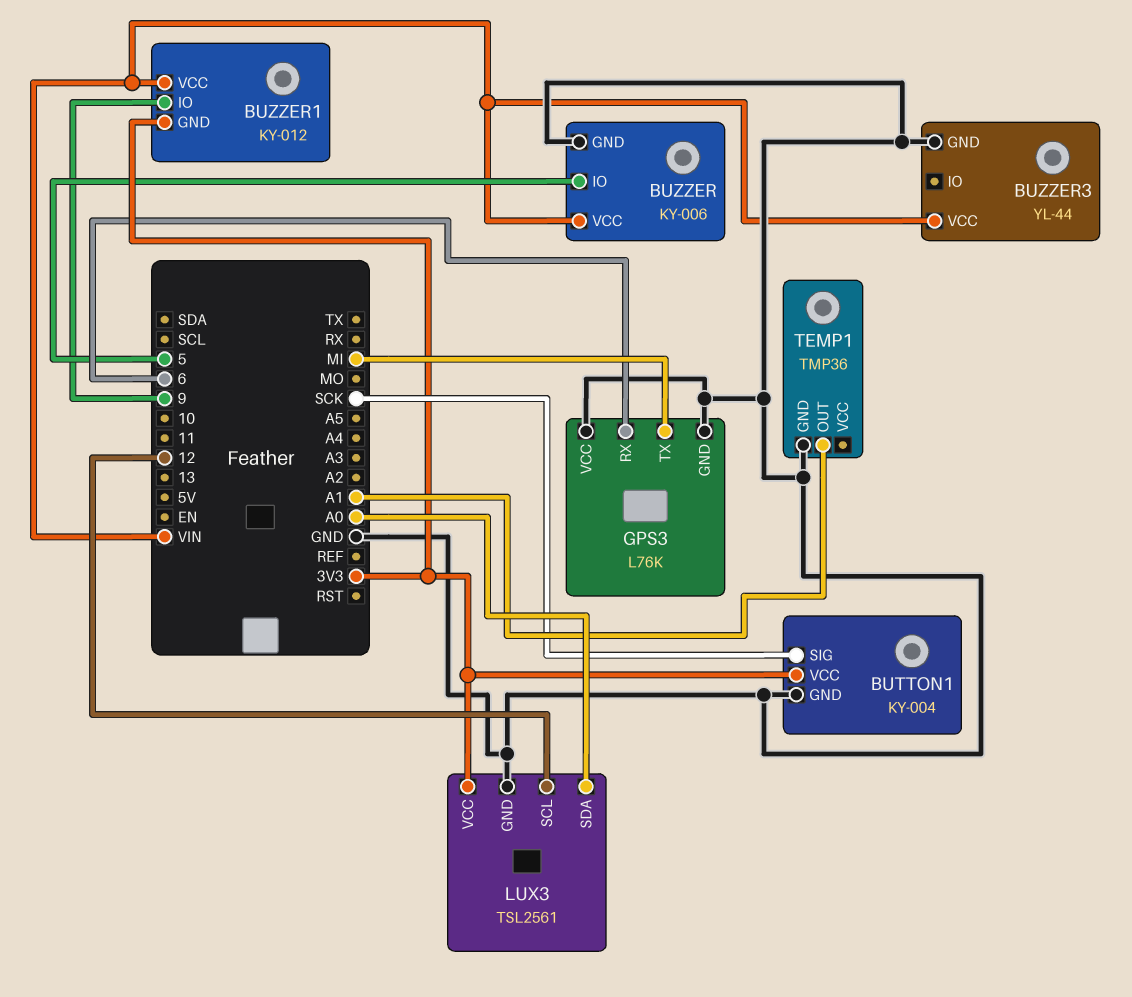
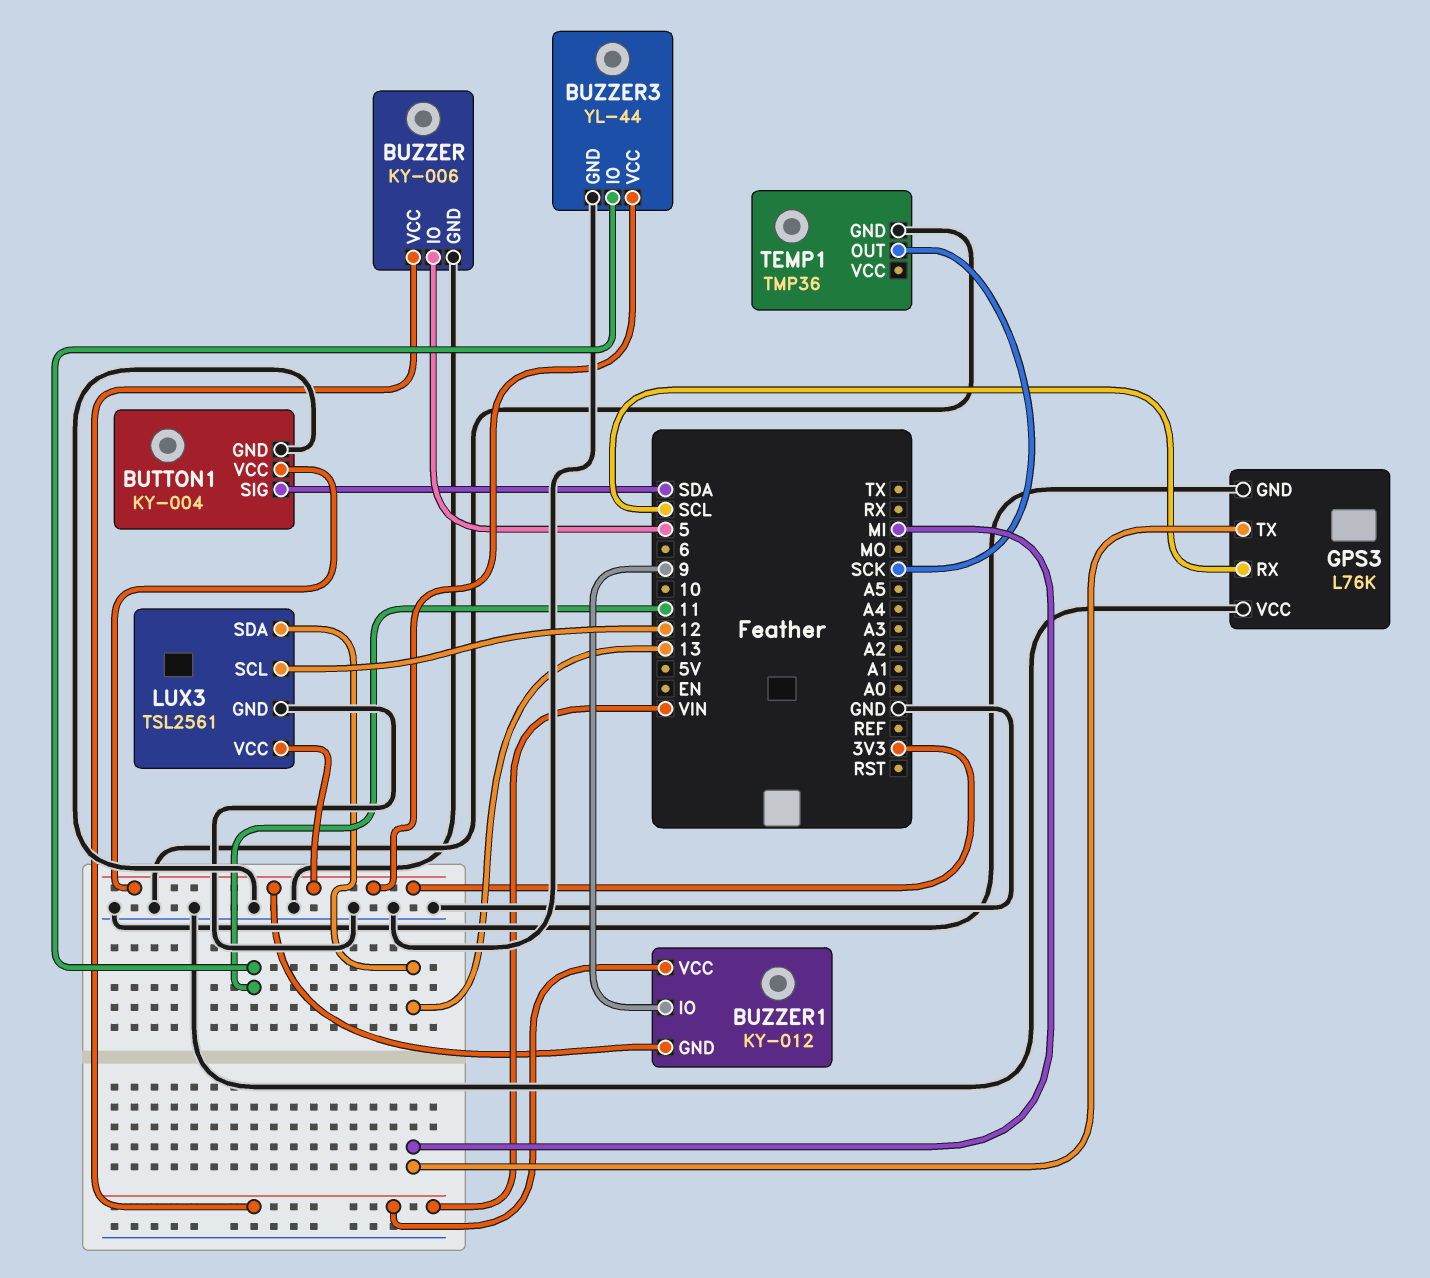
BUTTON1 pin SIG: SCK -> SDA
BUZZER3 pin IO: none -> 11
BUZZER3 pin VCC: VIN -> 3V3
GPS3 pin RX: 6 -> SCL
LUX3 pin SDA: A0 -> 13
TEMP1 pin OUT: A1 -> SCK

